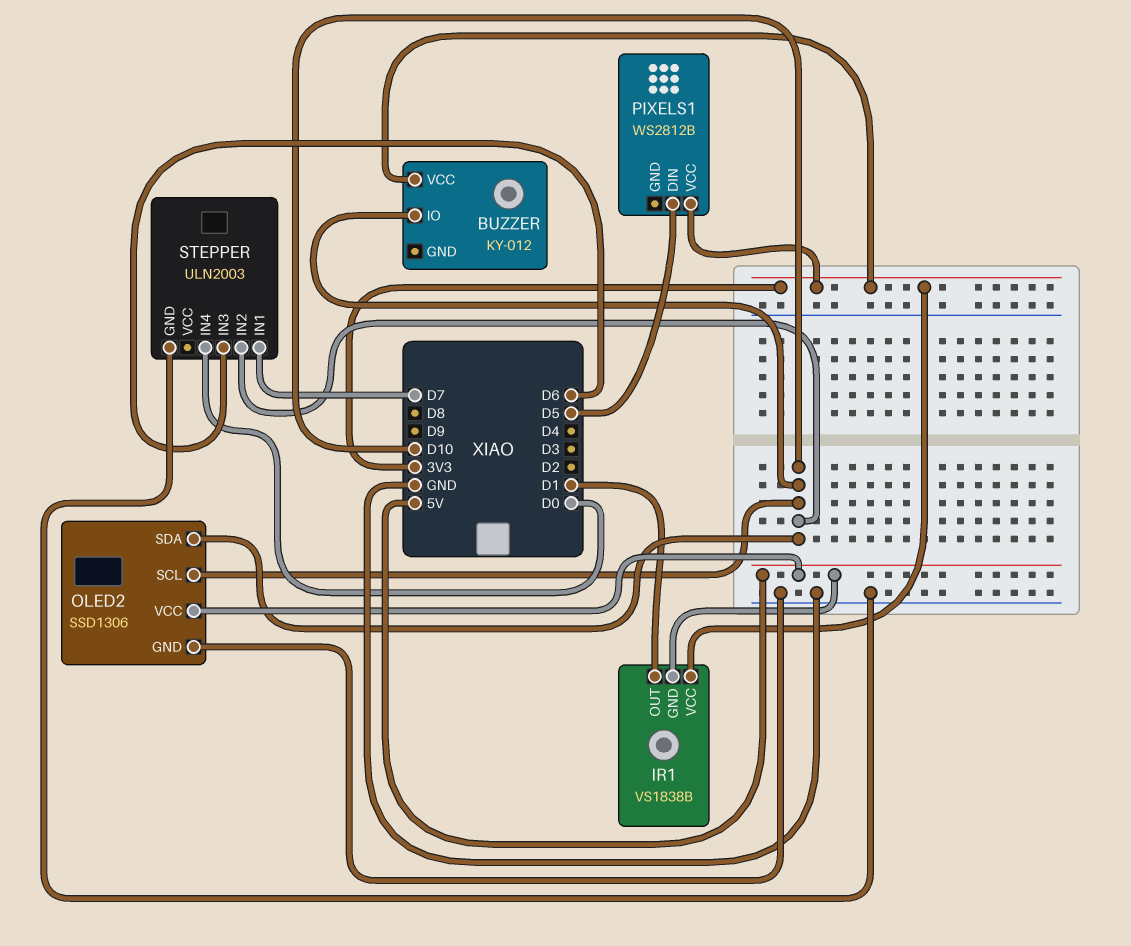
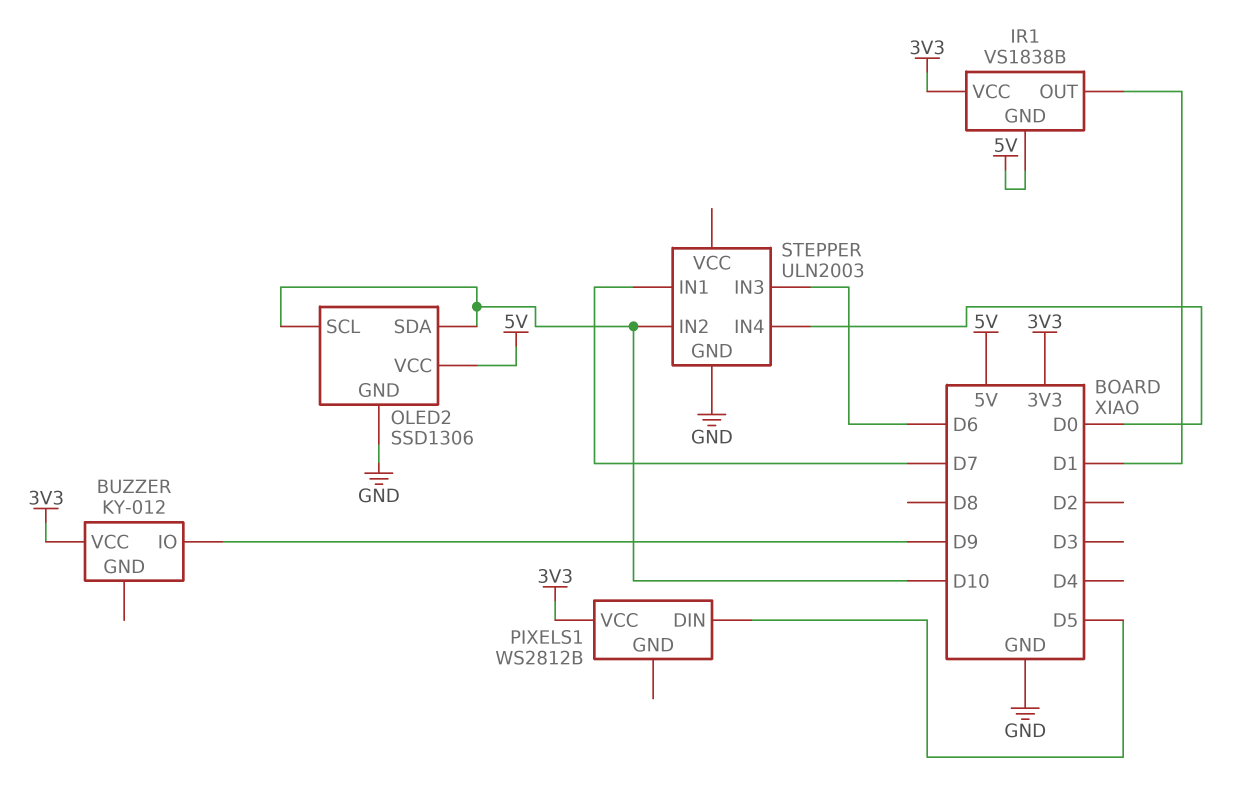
BUZZER pin IO: D10 -> D9

